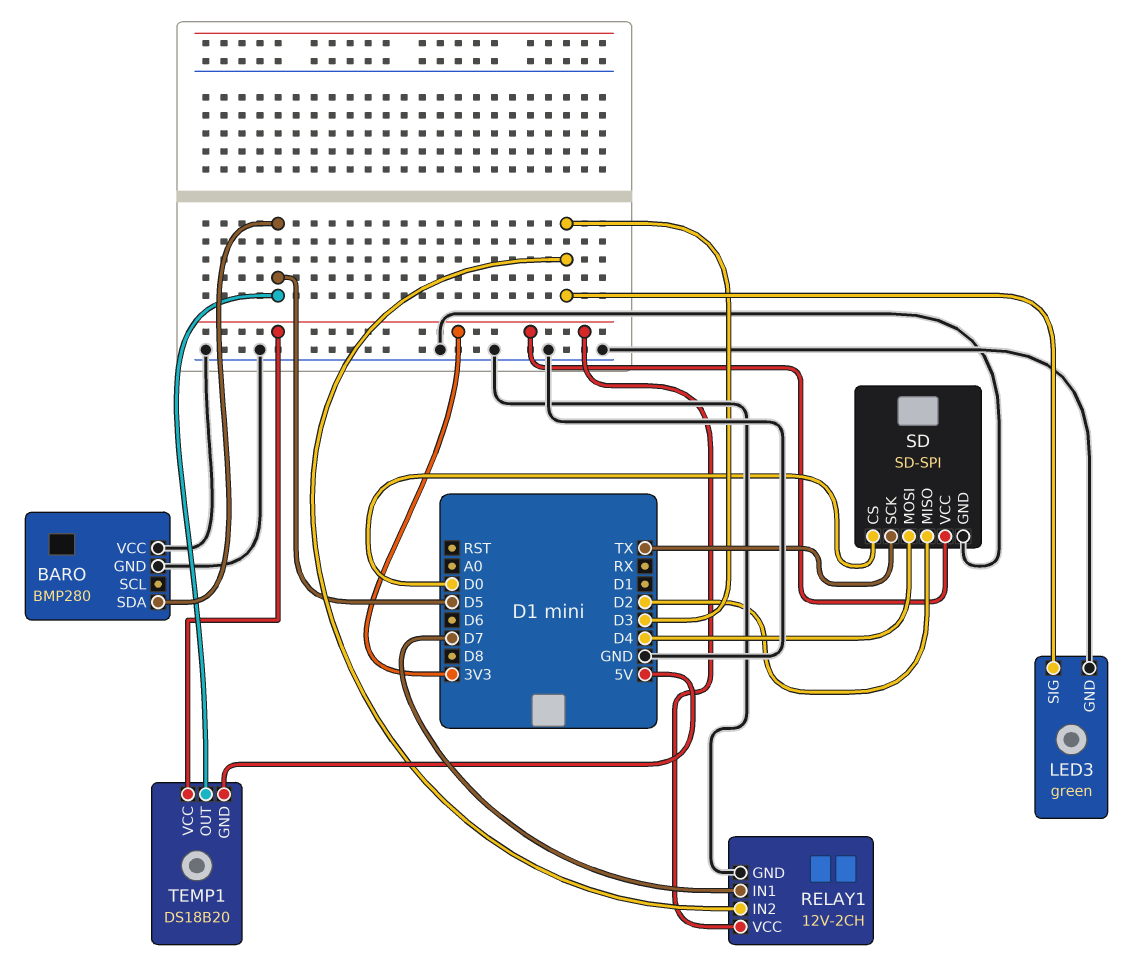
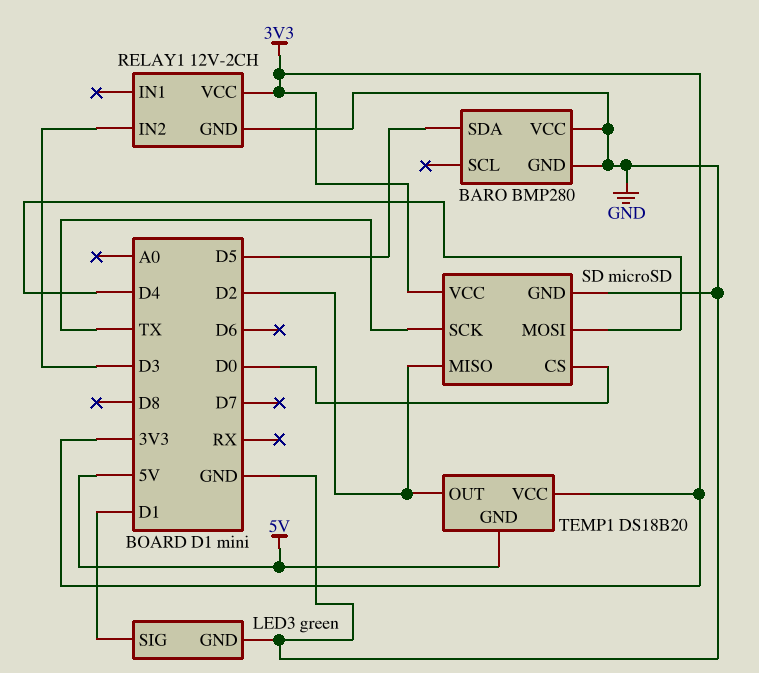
LED3 pin SIG: D3 -> D1
RELAY1 pin IN1: D7 -> none
SD: SD-SPI -> microSD
TEMP1 pin OUT: D5 -> D2

